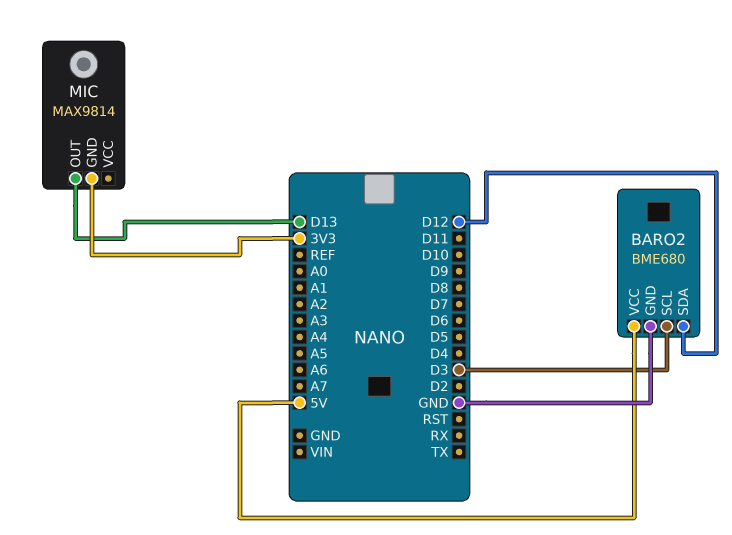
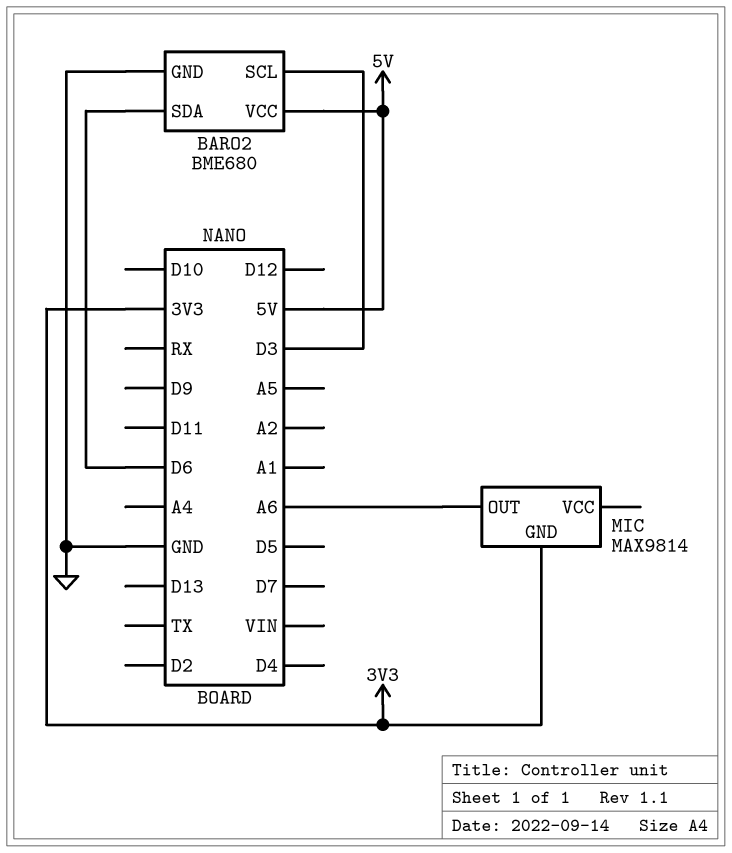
BARO2 pin SDA: D12 -> D6
MIC pin OUT: D13 -> A6

